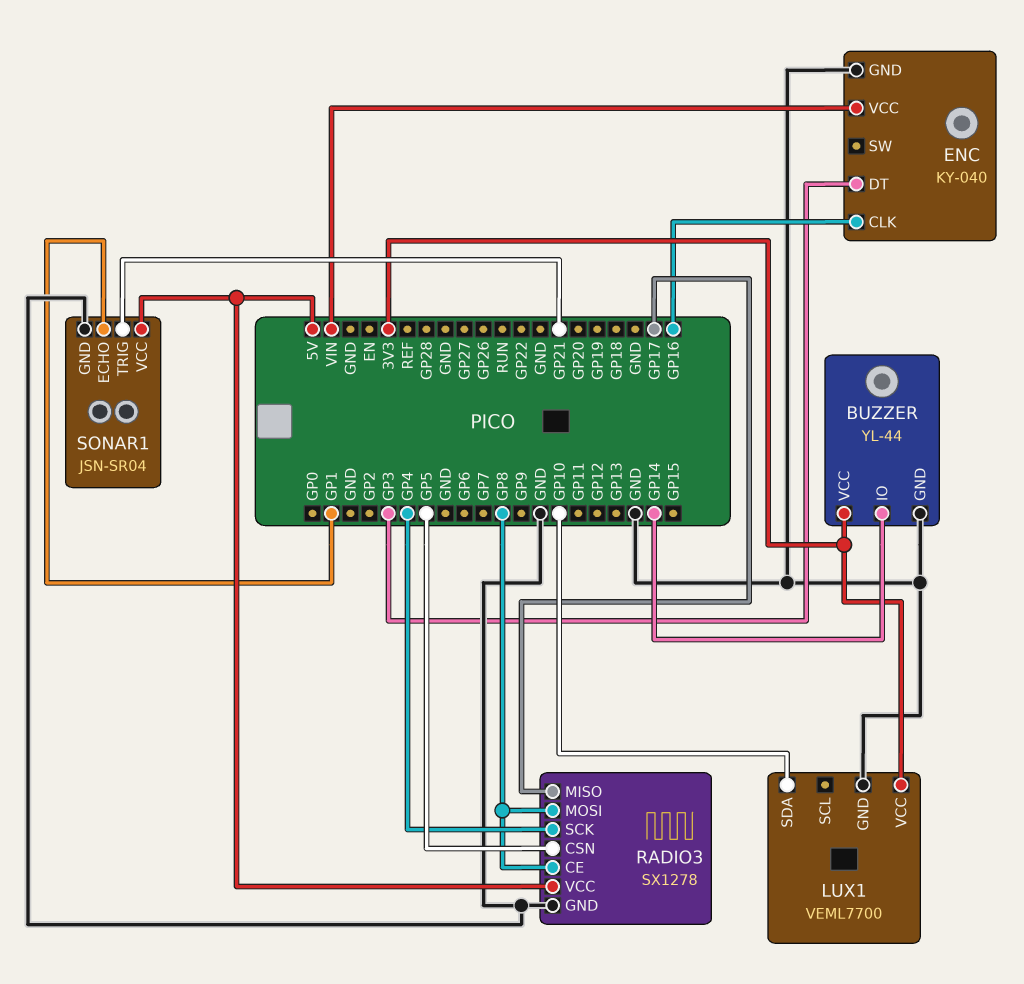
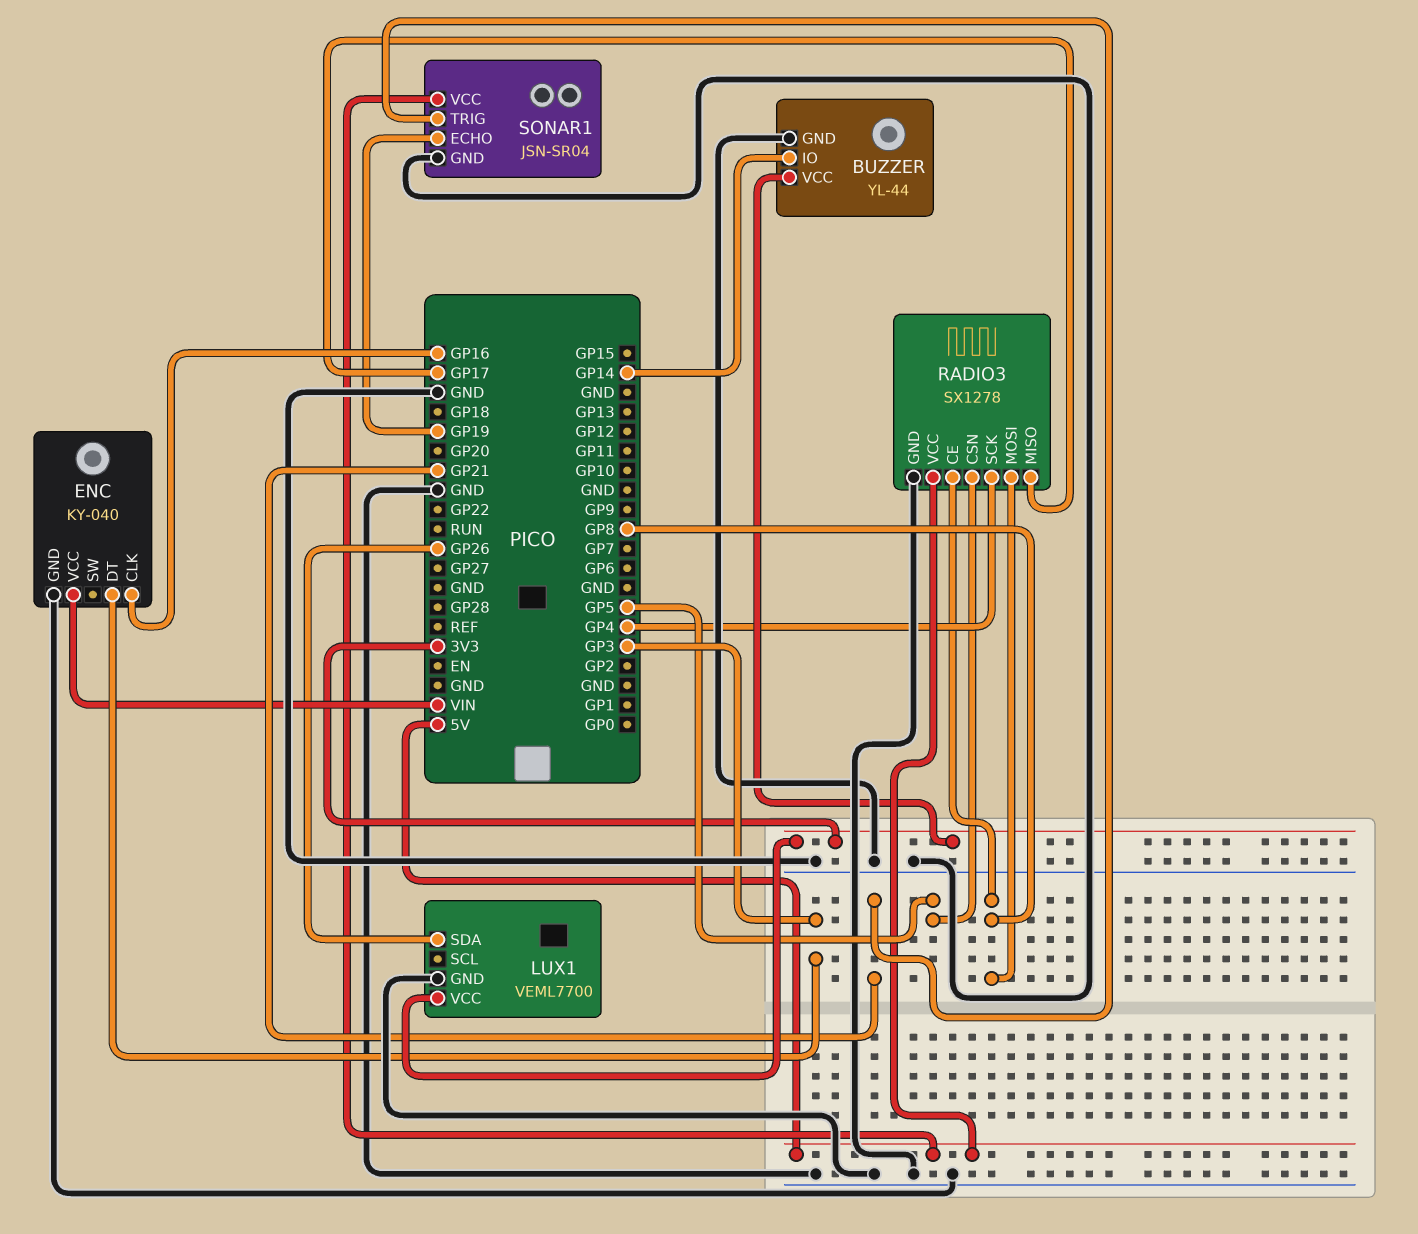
LUX1 pin SDA: GP10 -> GP26
SONAR1 pin ECHO: GP1 -> GP19

